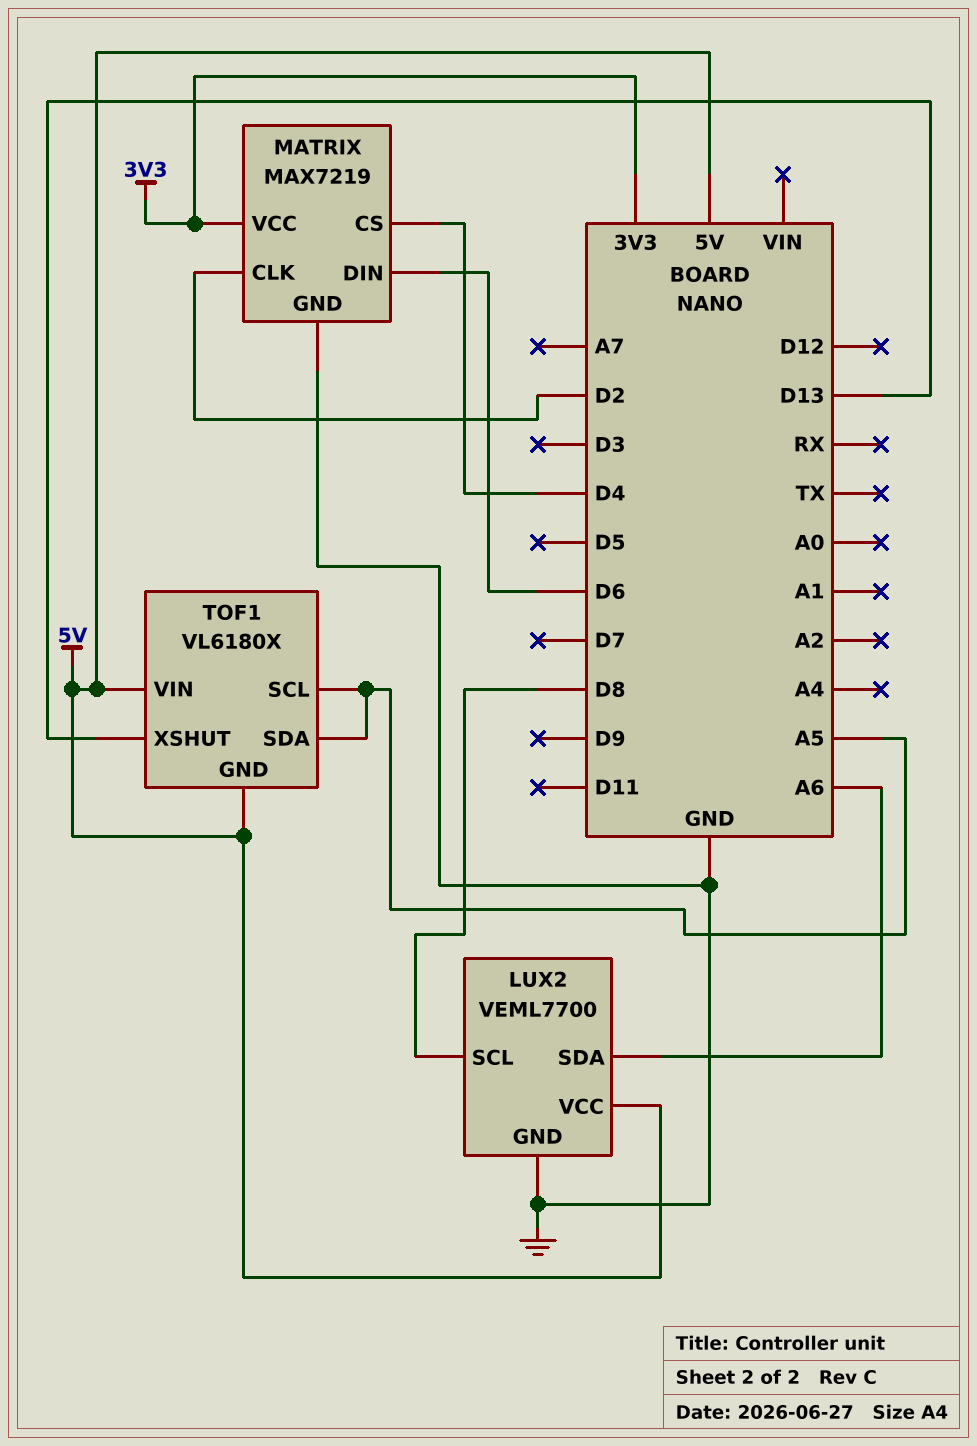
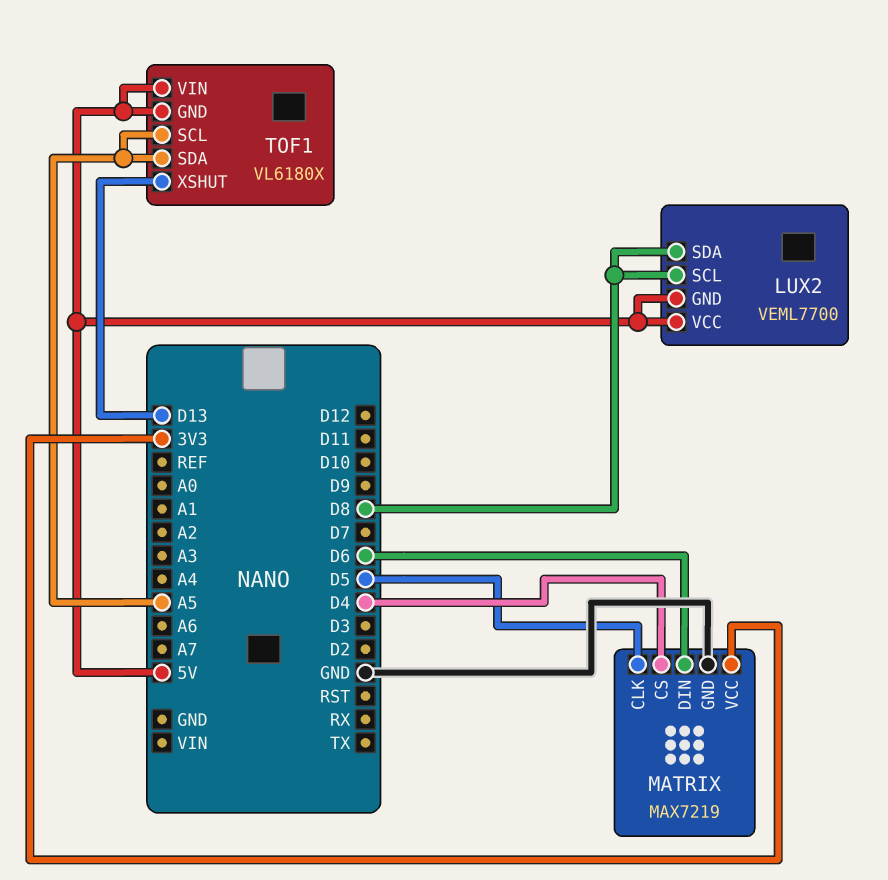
LUX2 pin GND: GND -> 5V
LUX2 pin SDA: A6 -> D8
MATRIX pin CLK: D2 -> D5

